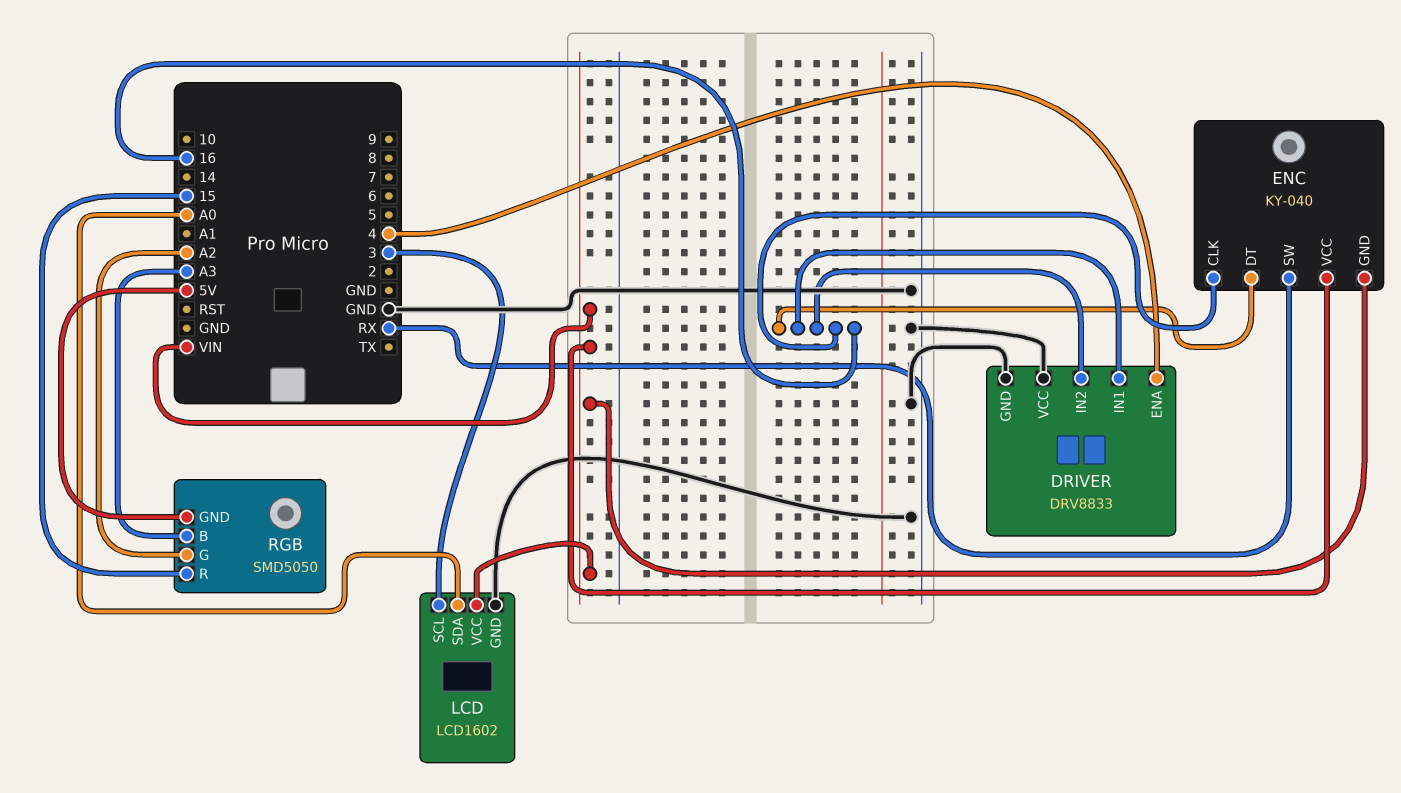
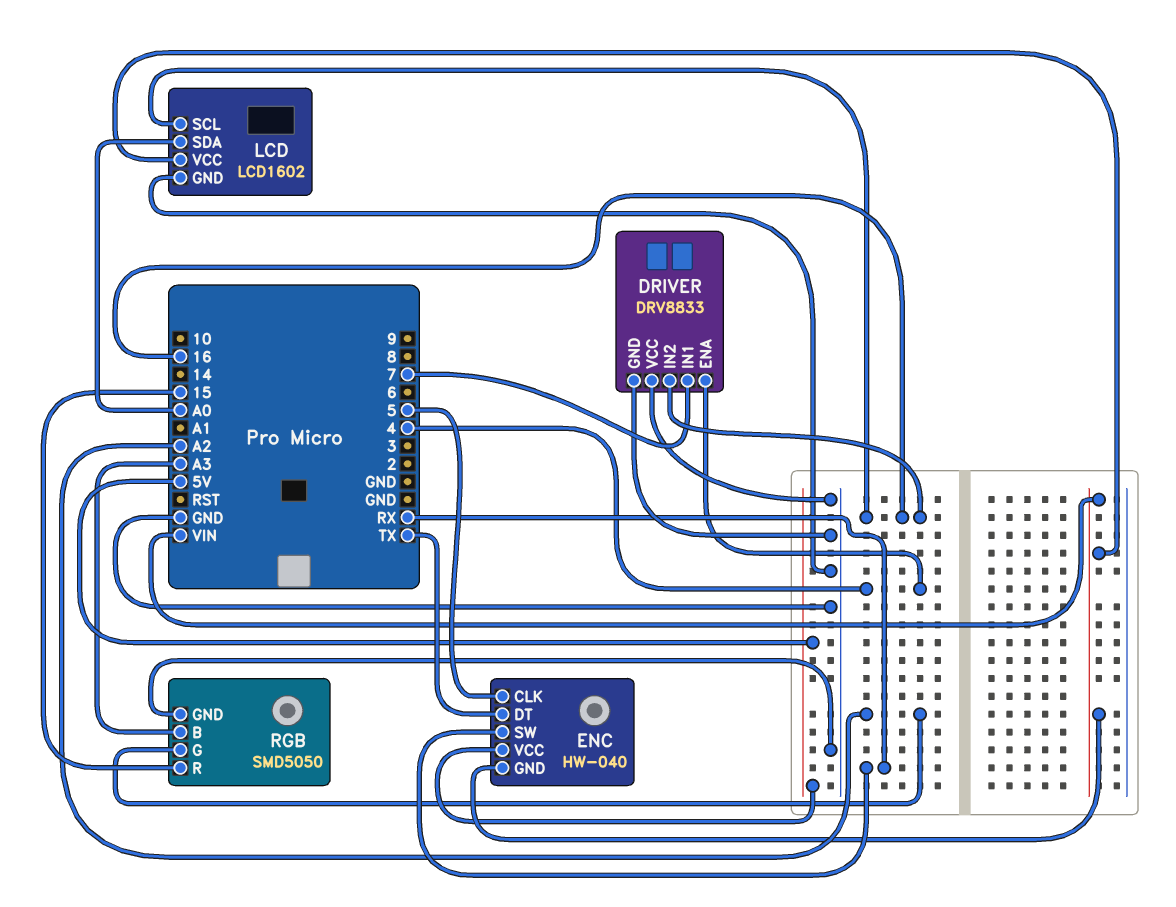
DRIVER pin IN1: 16 -> 7
ENC: KY-040 -> HW-040
ENC pin CLK: 16 -> 5
ENC pin DT: 16 -> TX
ENC pin VCC: VIN -> 5V
LCD pin SCL: 3 -> 16
RGB pin GND: 5V -> GND

